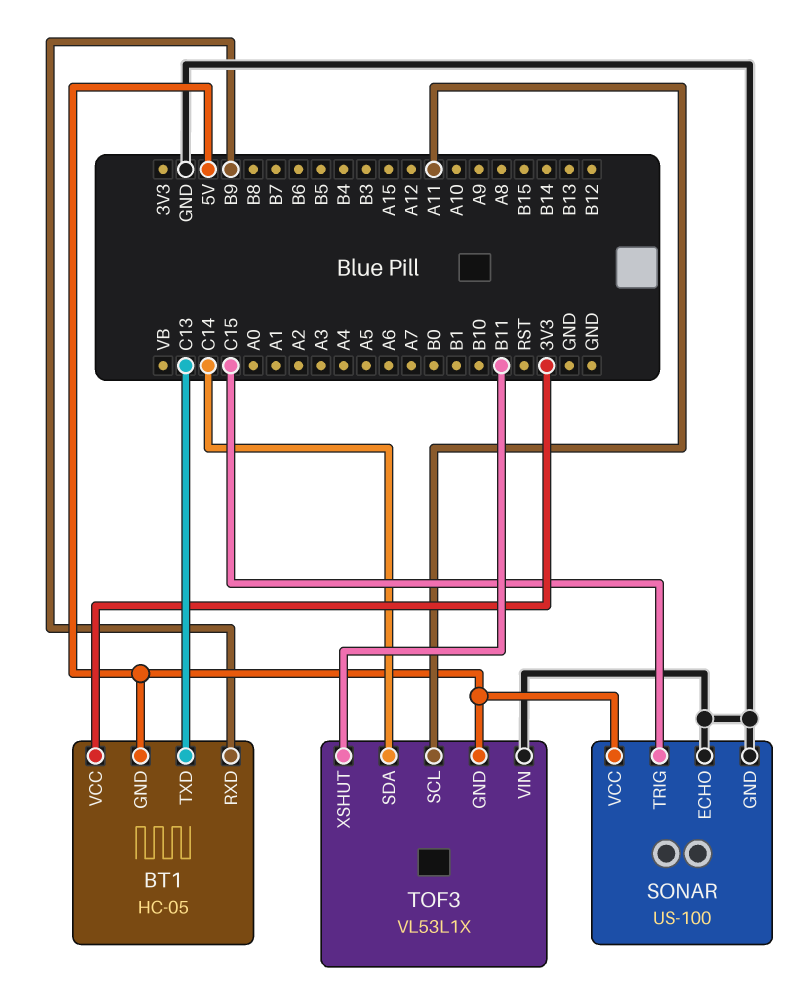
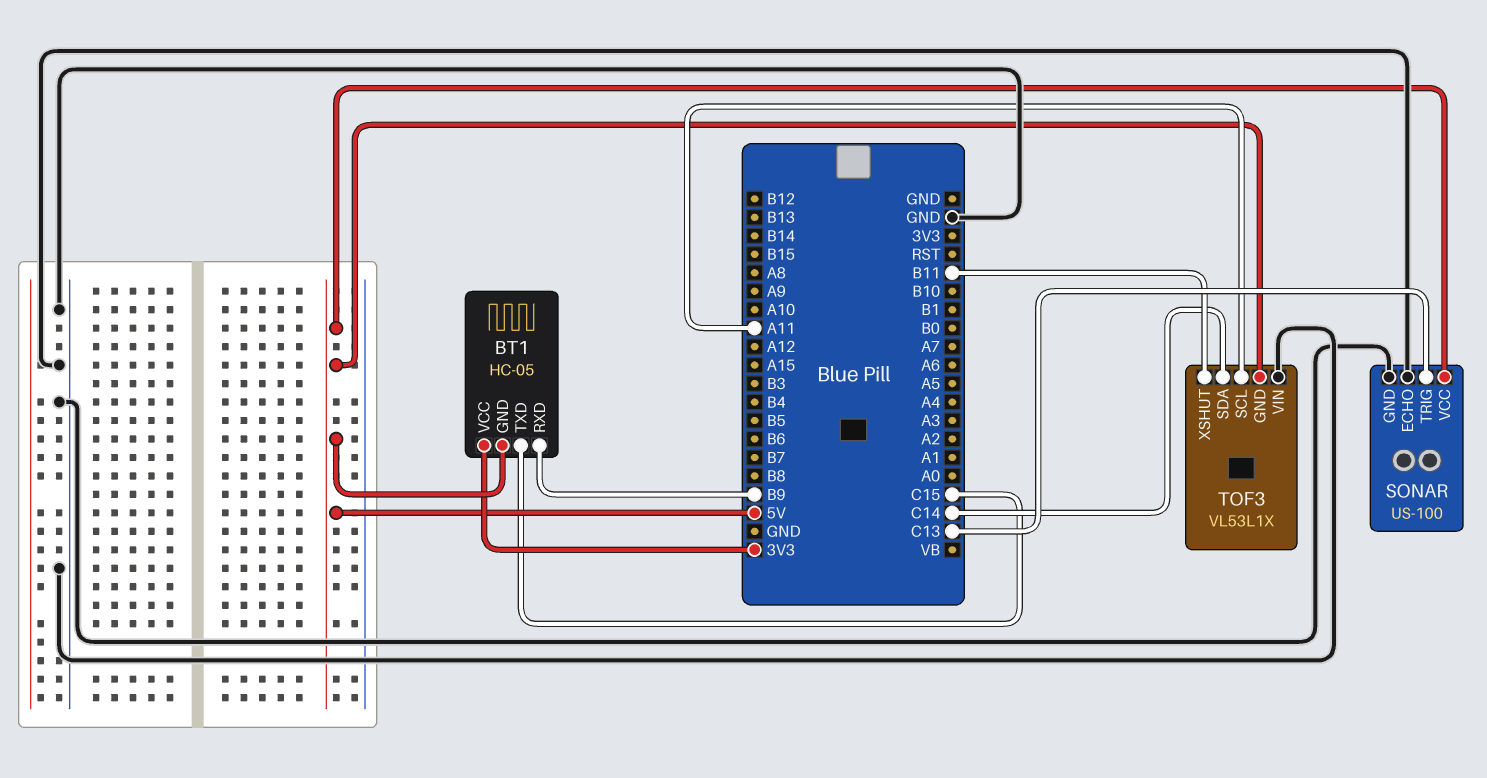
BT1 pin TXD: C13 -> C15
SONAR pin TRIG: C15 -> C13

